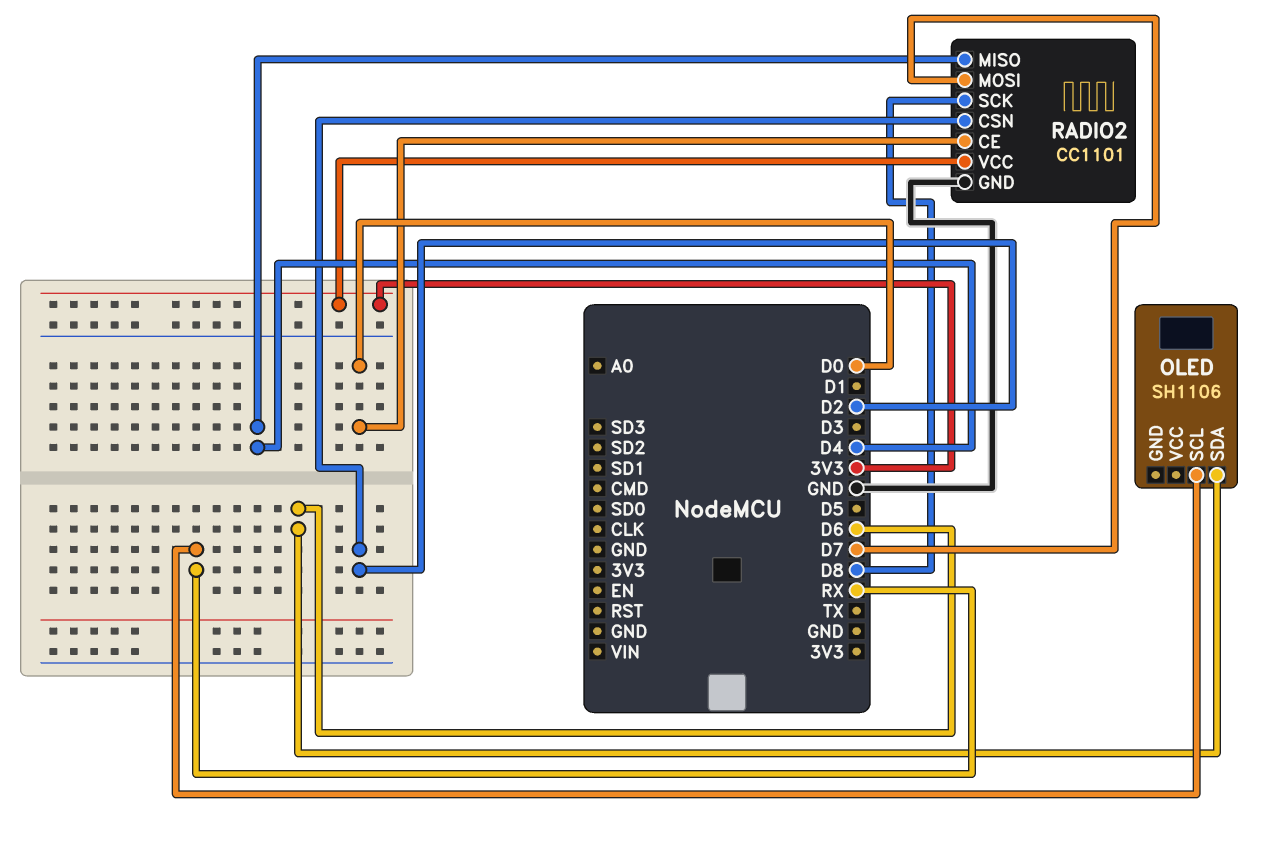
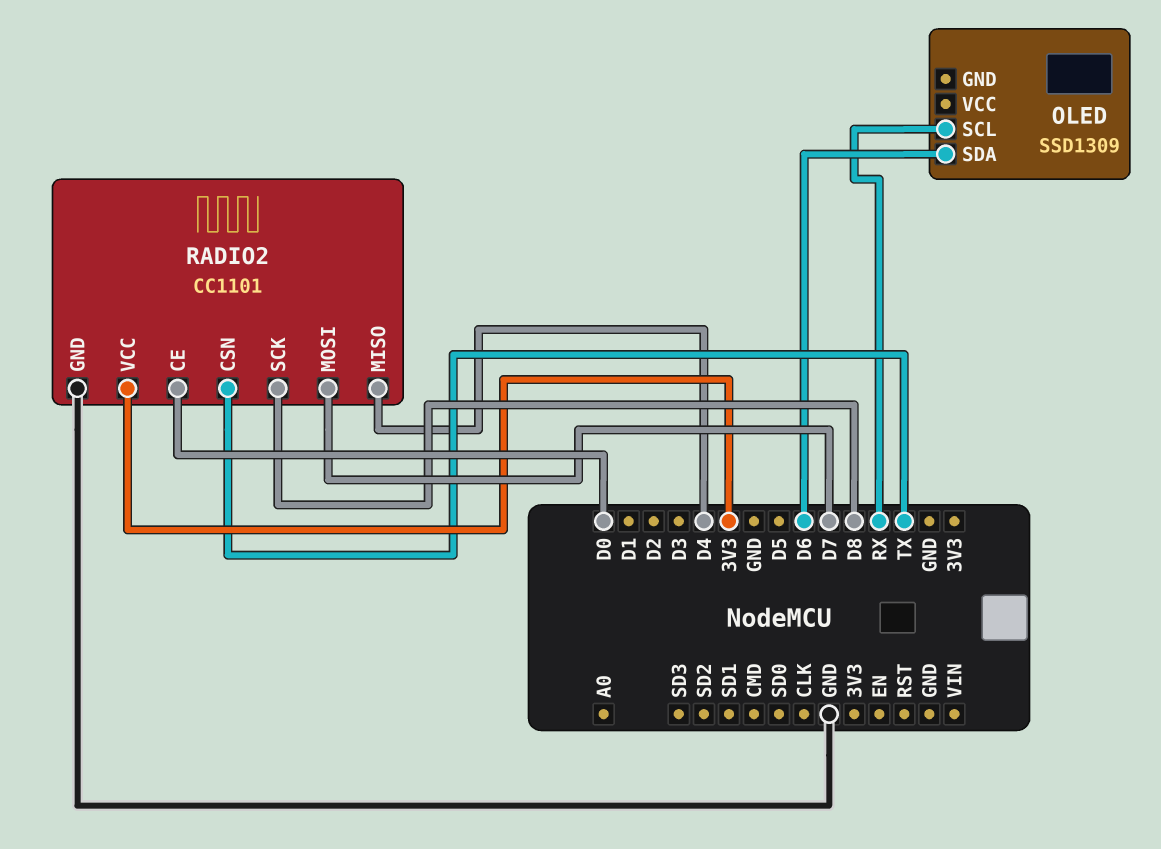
OLED: SH1106 -> SSD1309
RADIO2 pin CSN: D2 -> TX

